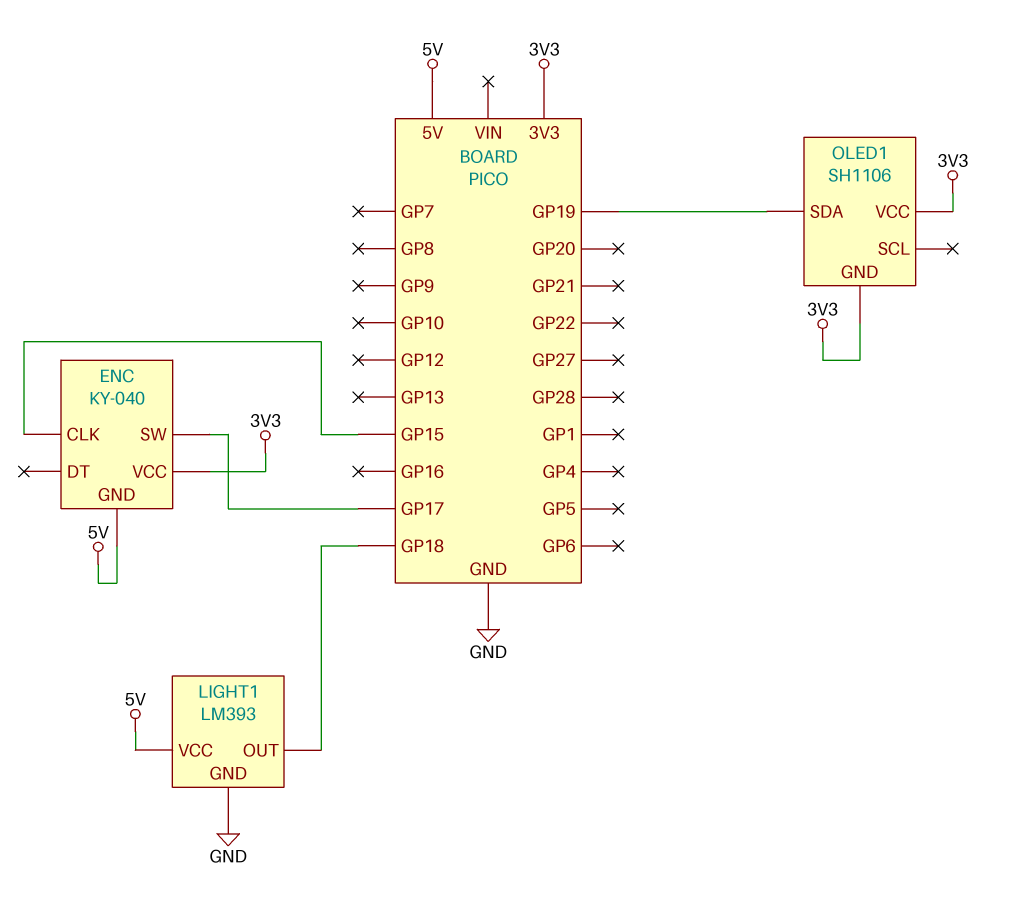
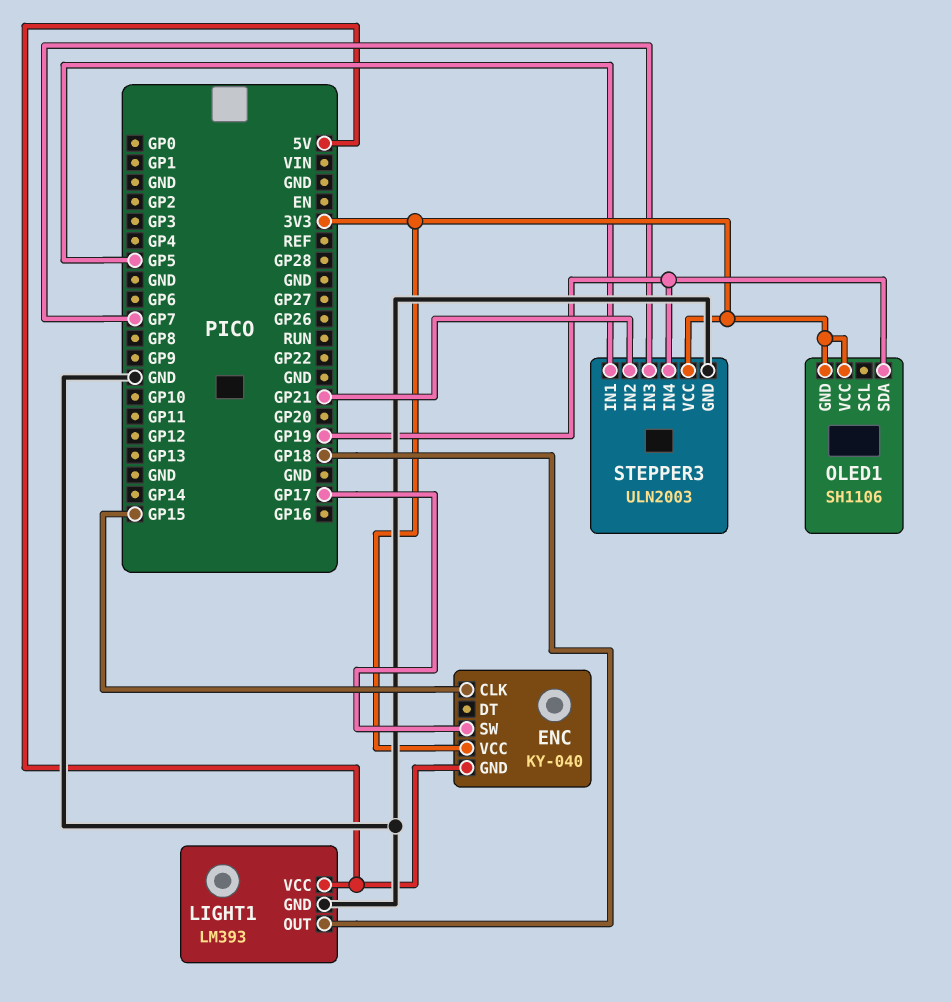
STEPPER3: none -> ULN2003
STEPPER3 pin GND: none -> GND
STEPPER3 pin IN1: none -> GP5
STEPPER3 pin IN2: none -> GP21
STEPPER3 pin IN3: none -> GP7
STEPPER3 pin IN4: none -> GP19
STEPPER3 pin VCC: none -> 3V3

